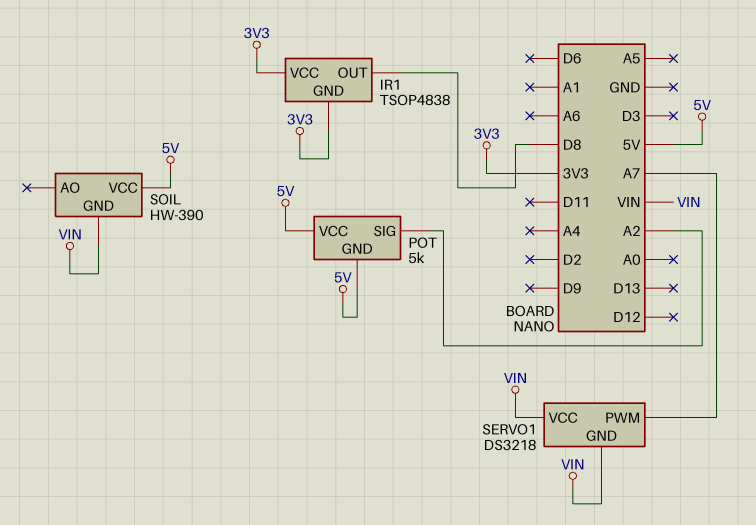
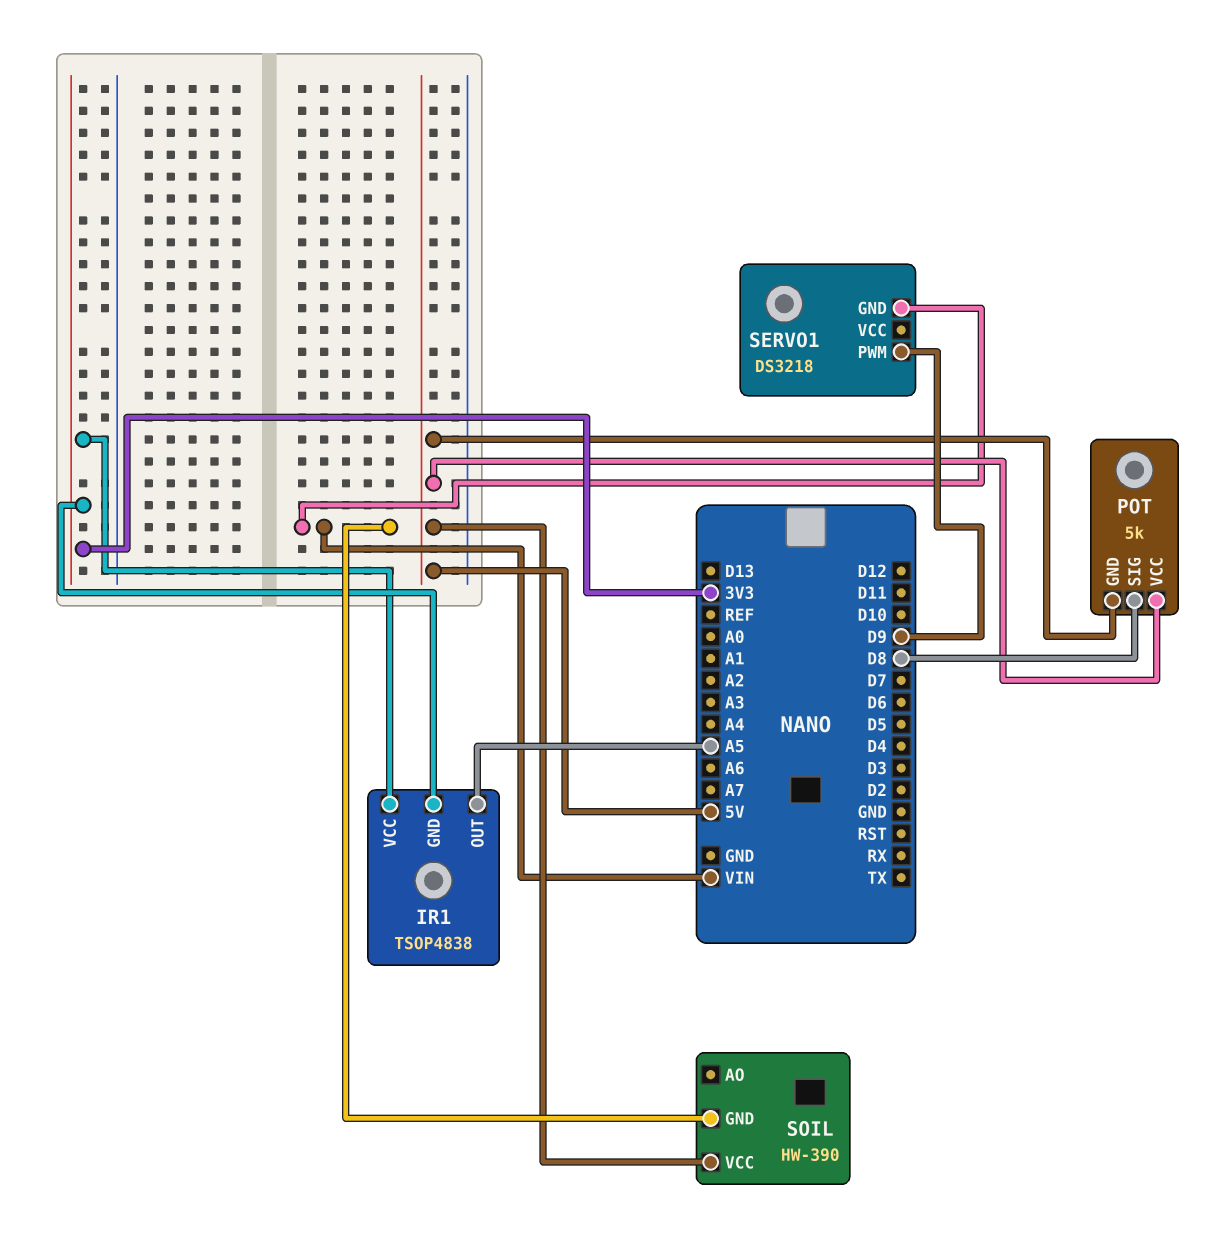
IR1 pin OUT: D8 -> A5
POT pin SIG: A2 -> D8
SERVO1 pin PWM: A7 -> D9
SERVO1 pin VCC: VIN -> none

